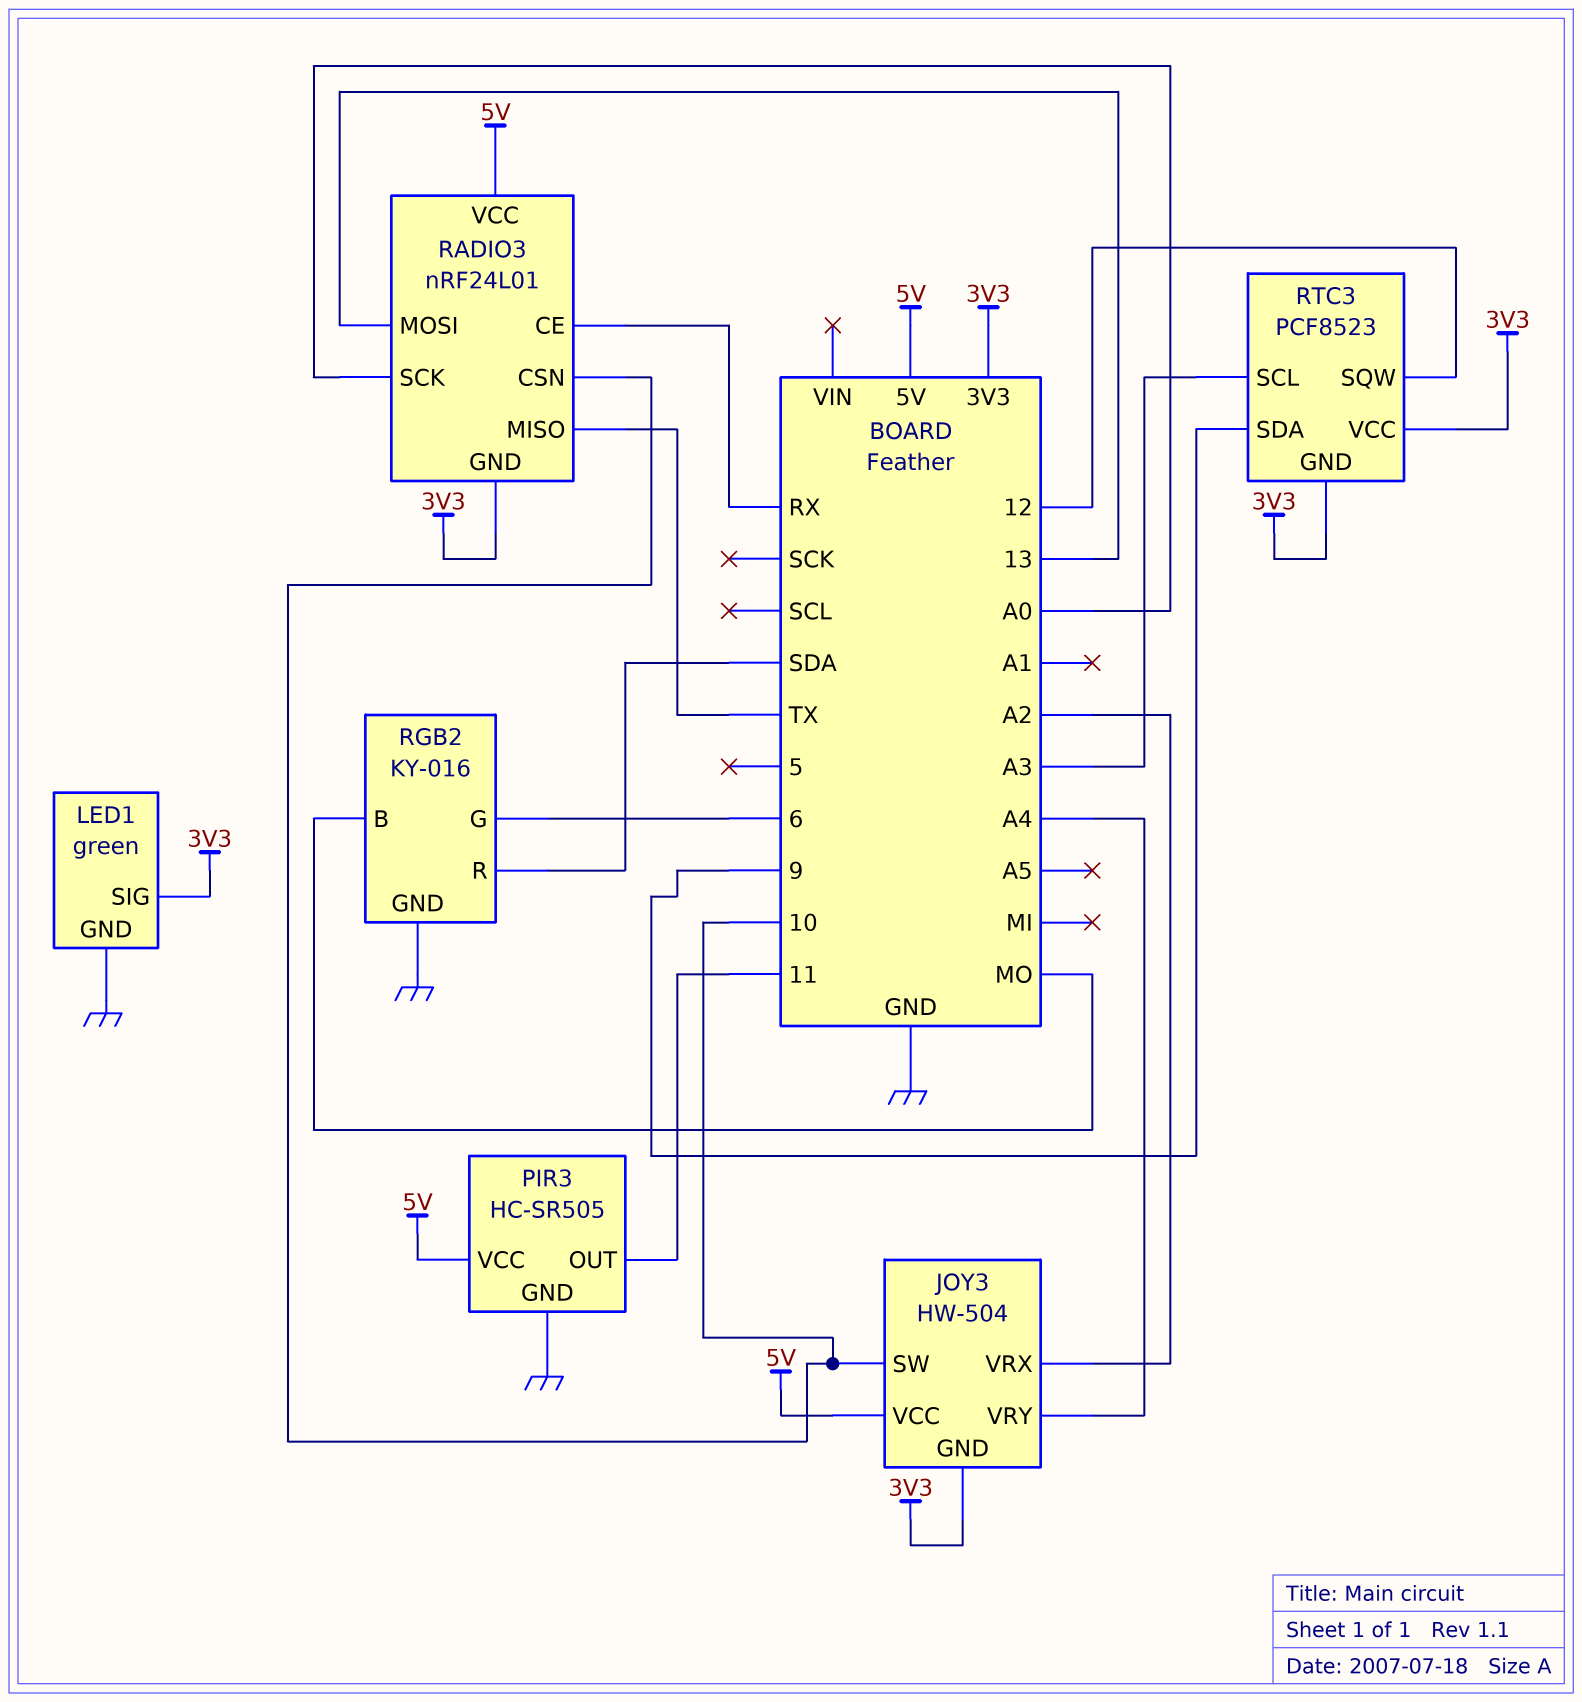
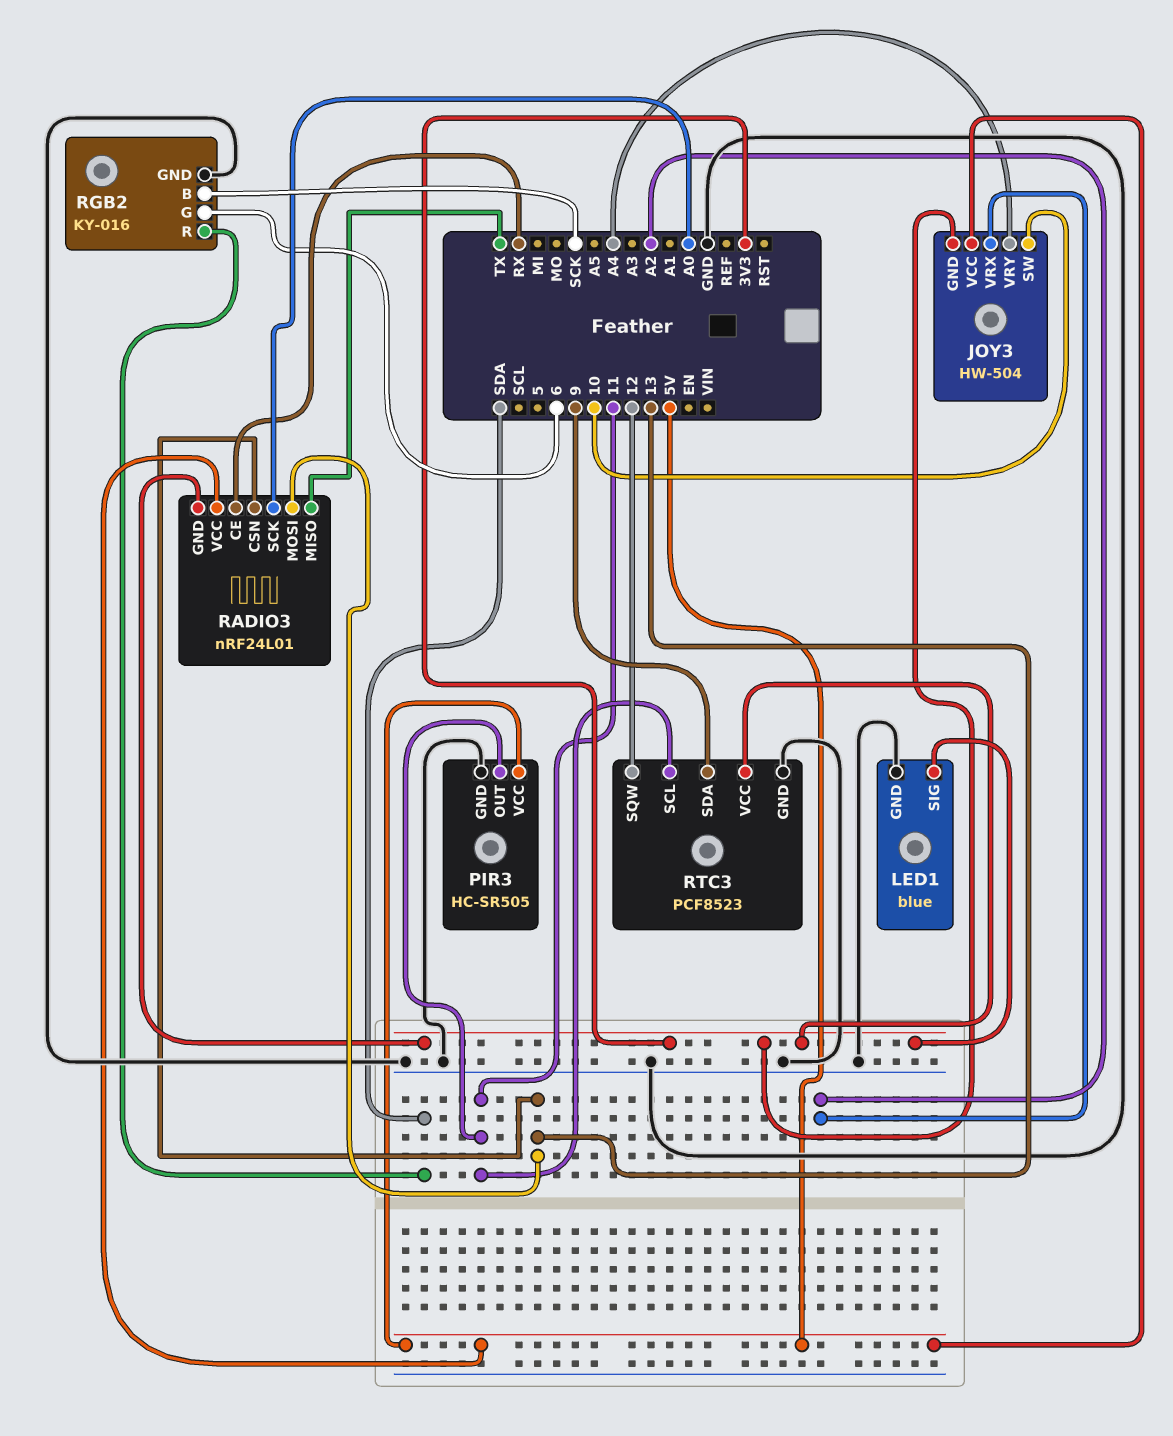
LED1: green -> blue
RADIO3 pin CSN: 10 -> 13
RGB2 pin B: MO -> SCK
RTC3 pin GND: 3V3 -> GND
RTC3 pin SCL: A3 -> 11

